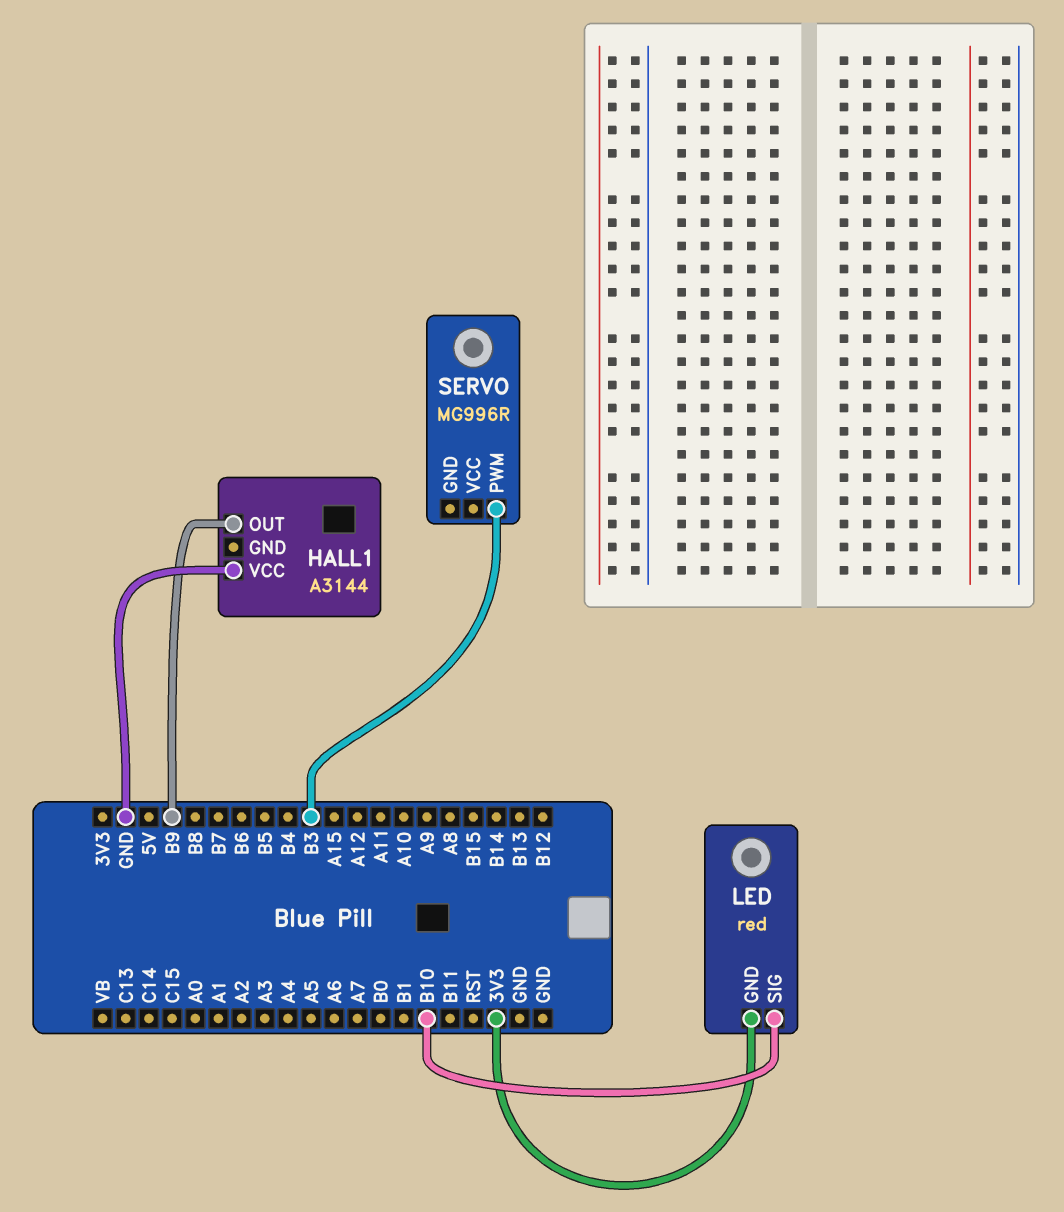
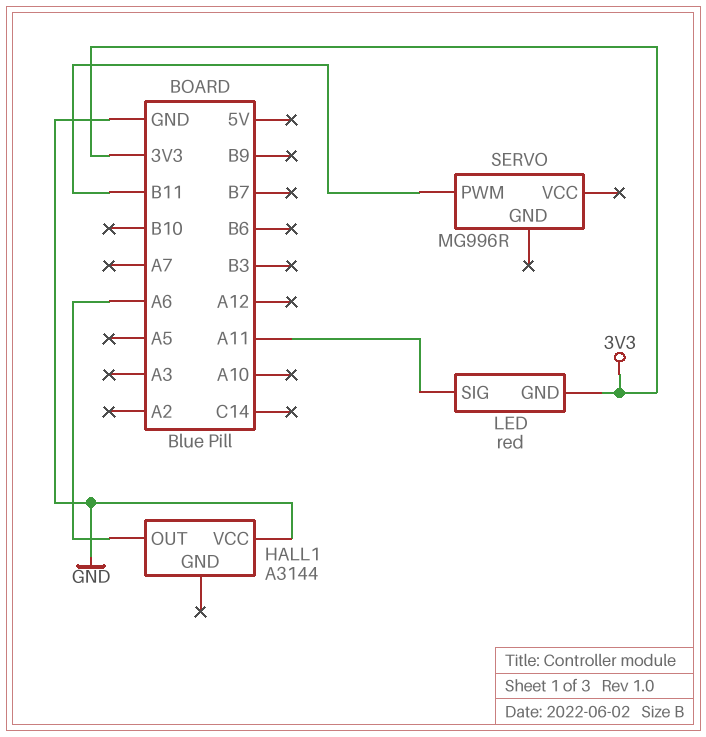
HALL1 pin OUT: B9 -> A6
LED pin SIG: B10 -> A11
SERVO pin PWM: B3 -> B11

